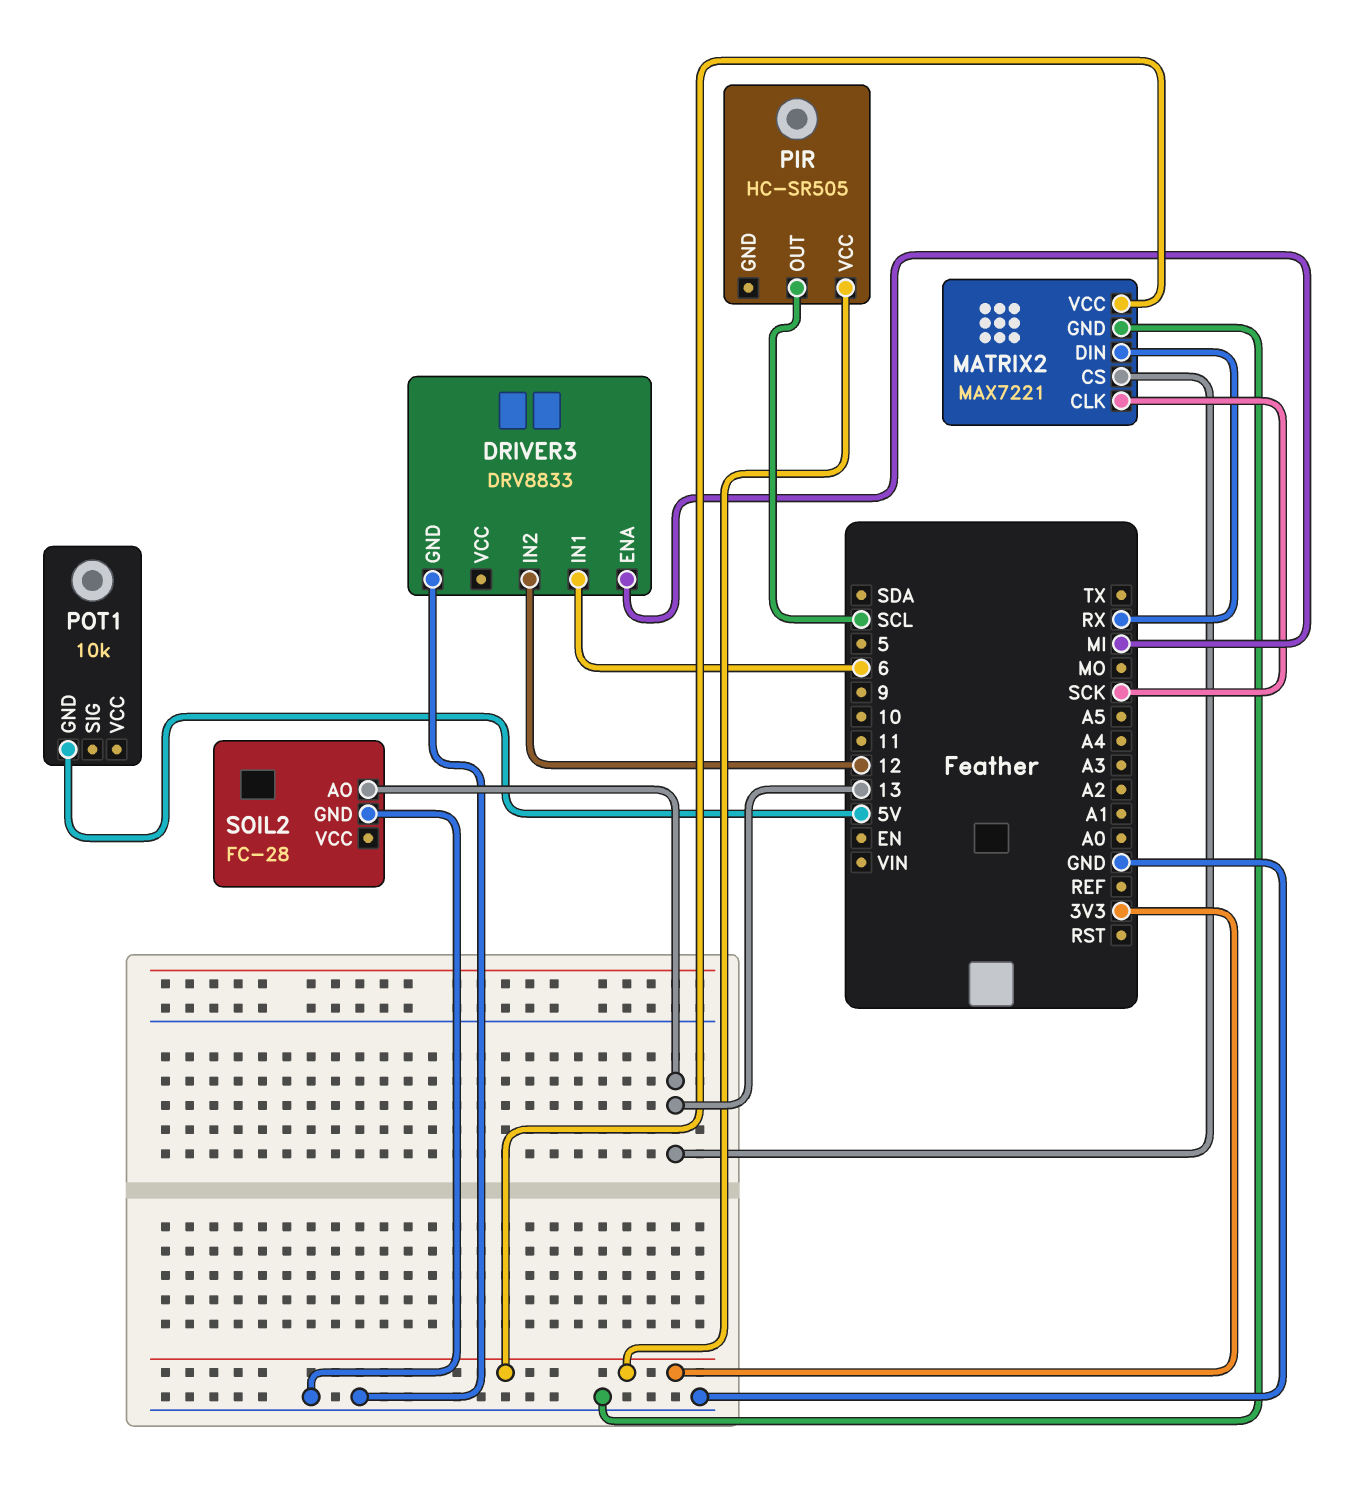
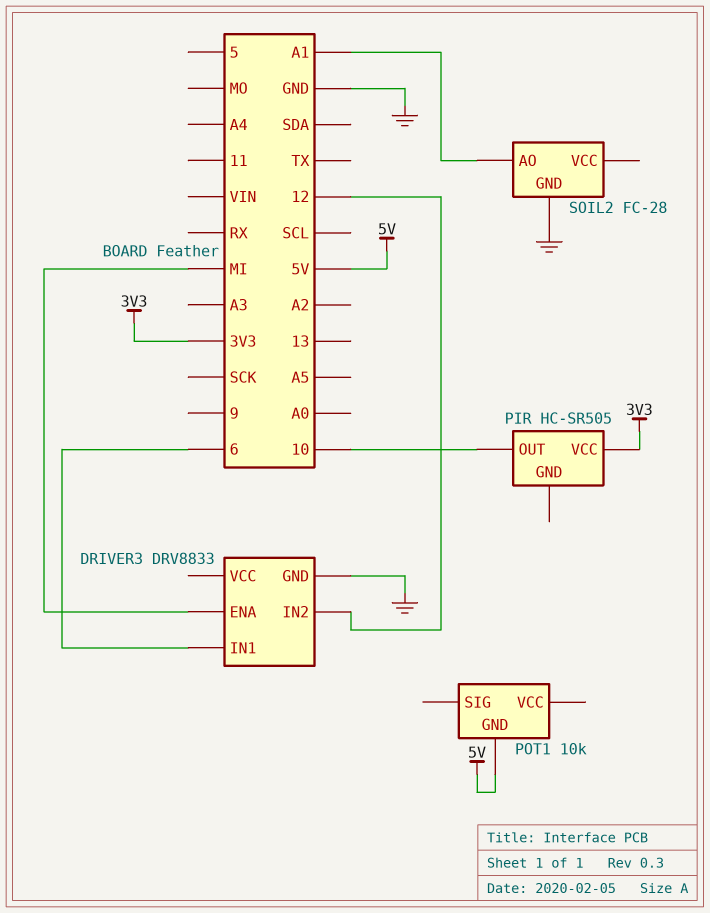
MATRIX2: MAX7221 -> none
MATRIX2 pin CLK: SCK -> none
MATRIX2 pin CS: 13 -> none
MATRIX2 pin DIN: RX -> none
MATRIX2 pin GND: GND -> none
MATRIX2 pin VCC: 3V3 -> none
PIR pin OUT: SCL -> 10
SOIL2 pin AO: 13 -> A1

